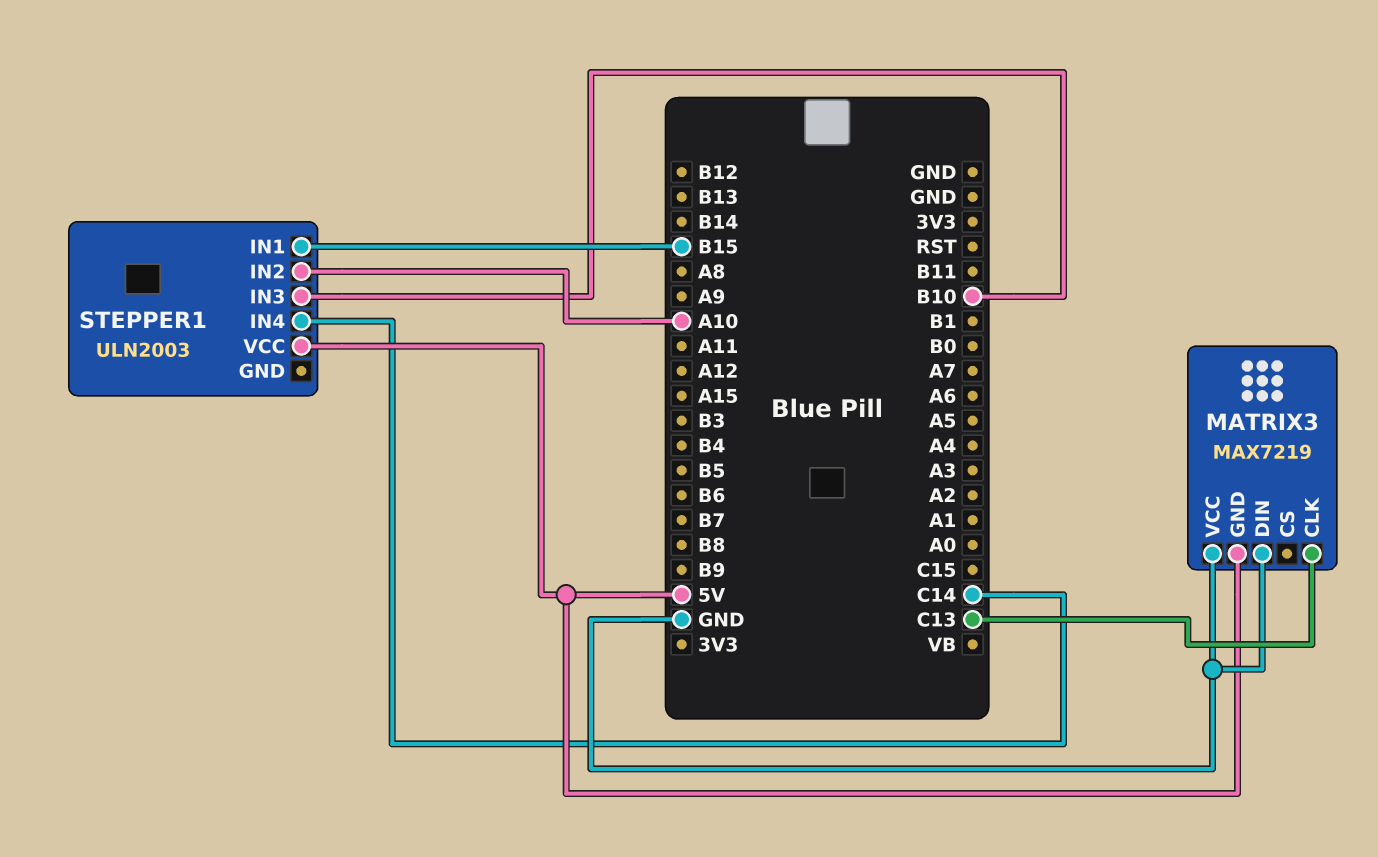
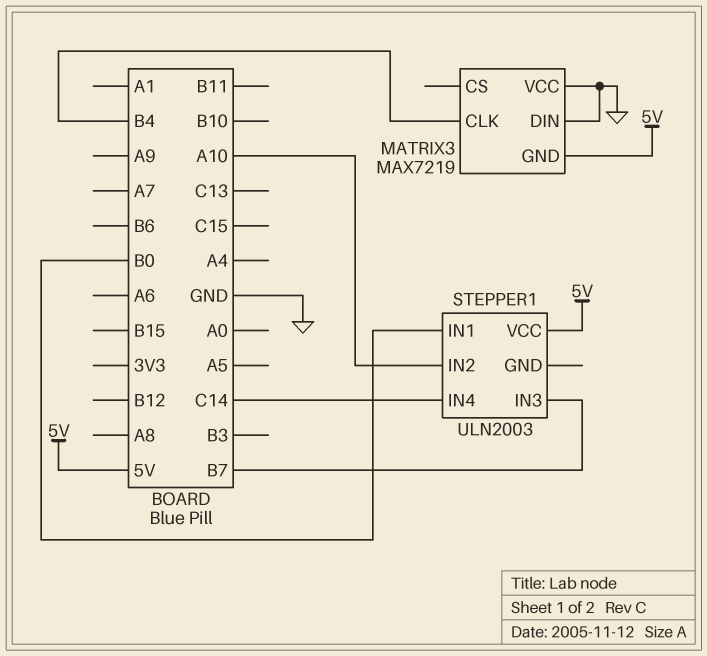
MATRIX3 pin CLK: C13 -> B4
STEPPER1 pin IN1: B15 -> B0
STEPPER1 pin IN3: B10 -> B7

